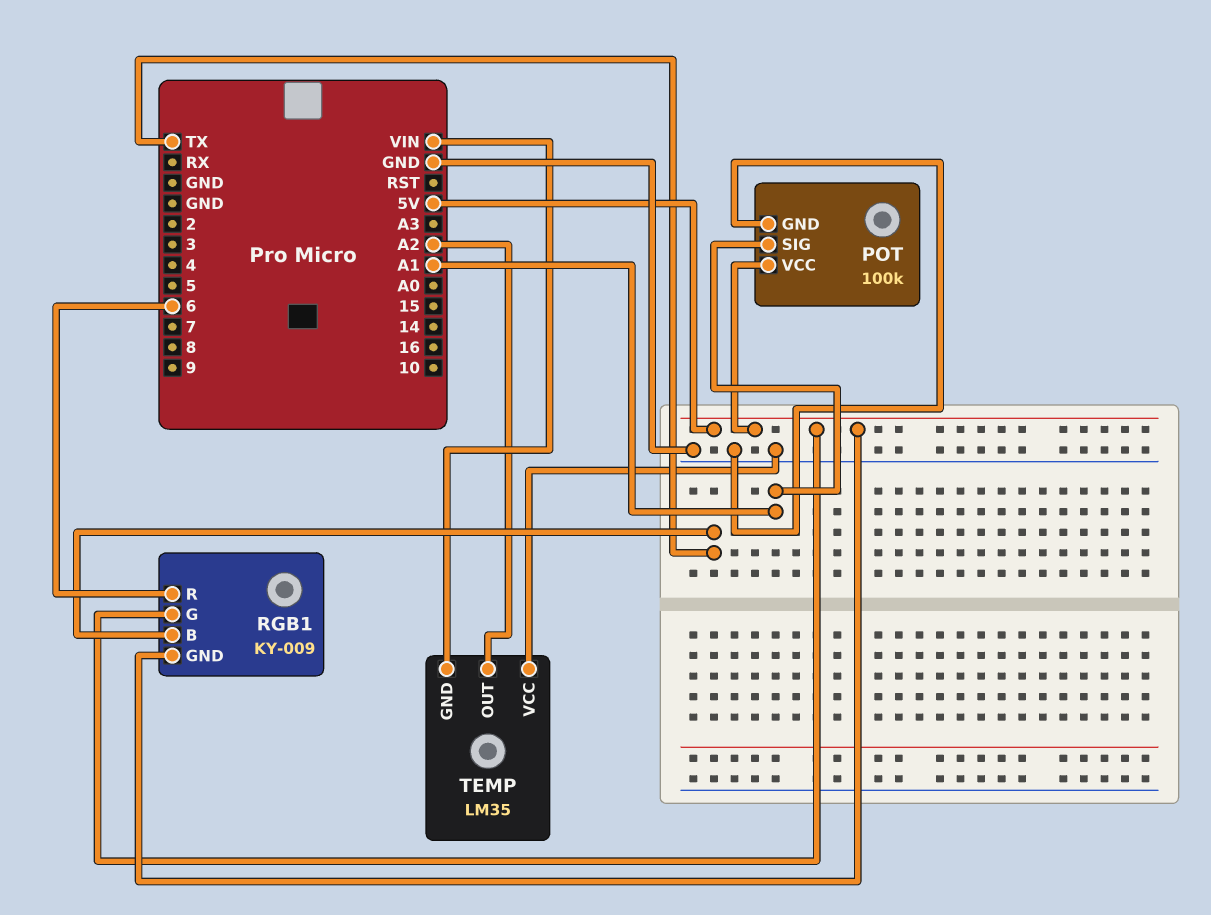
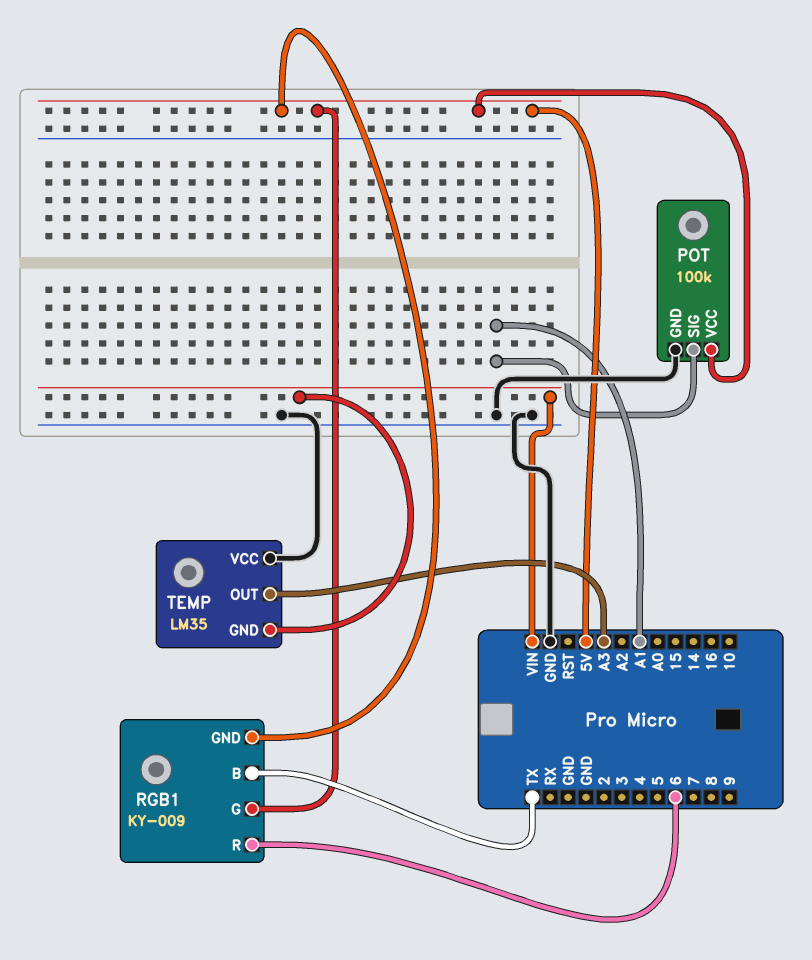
TEMP pin OUT: A2 -> A3

